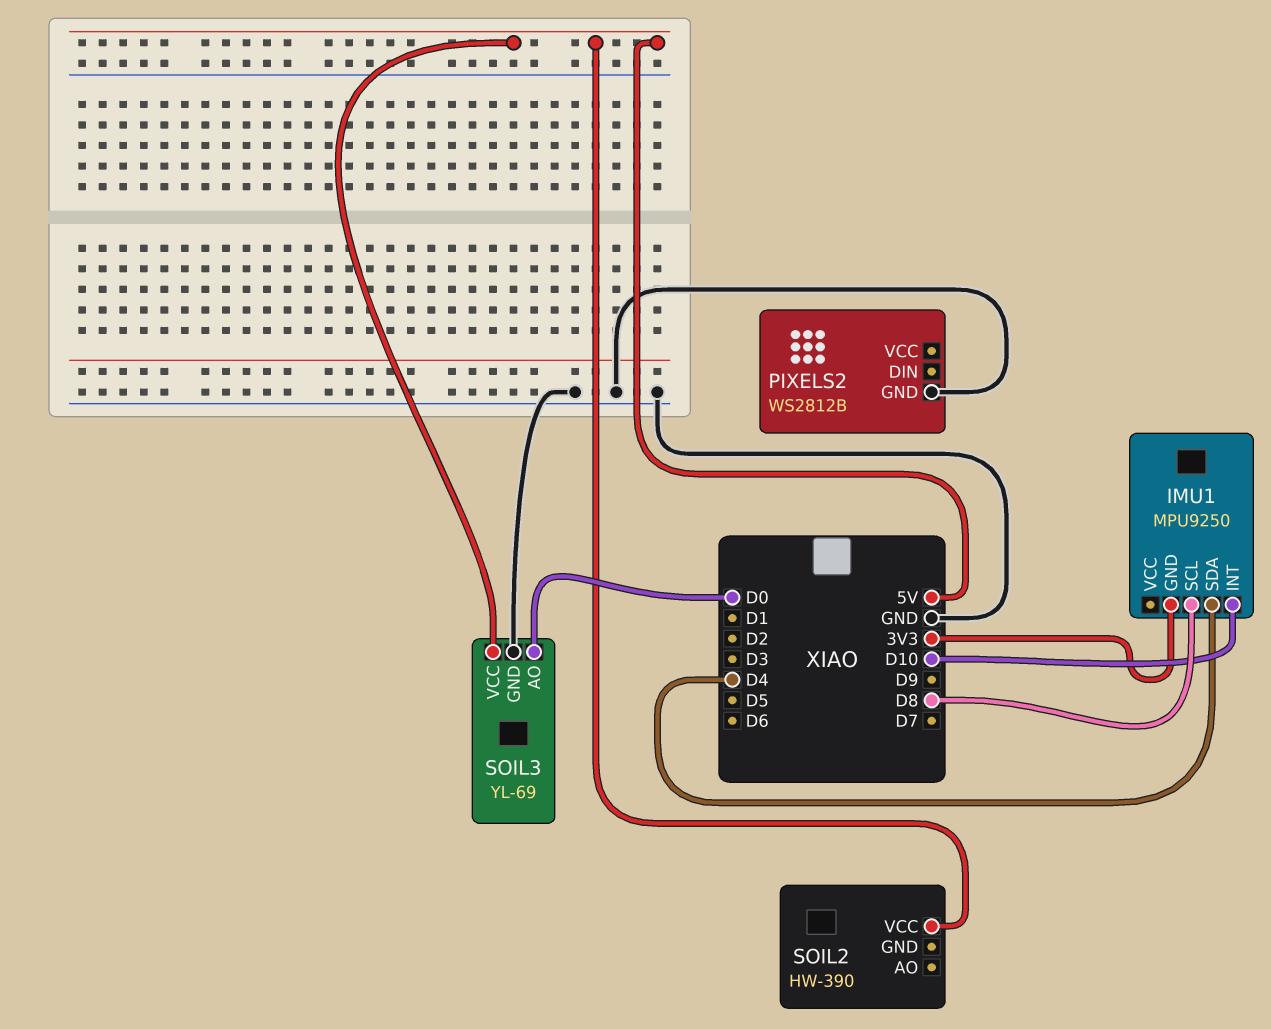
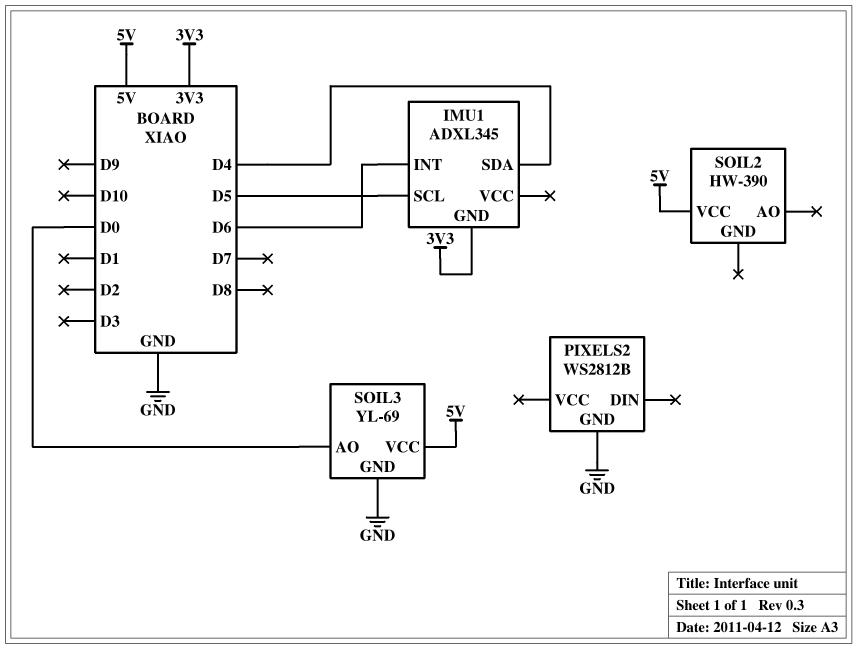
IMU1: MPU9250 -> ADXL345
IMU1 pin INT: D10 -> D6
IMU1 pin SCL: D8 -> D5

